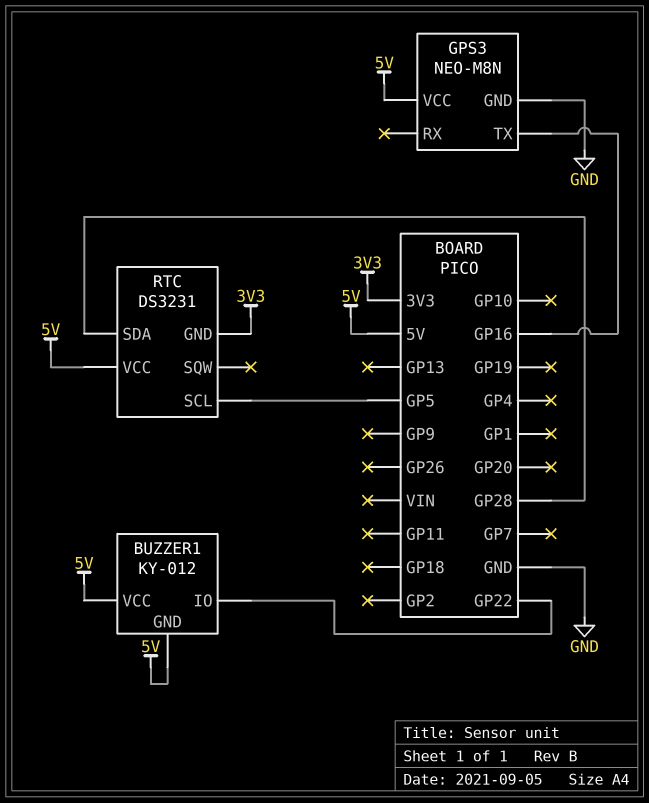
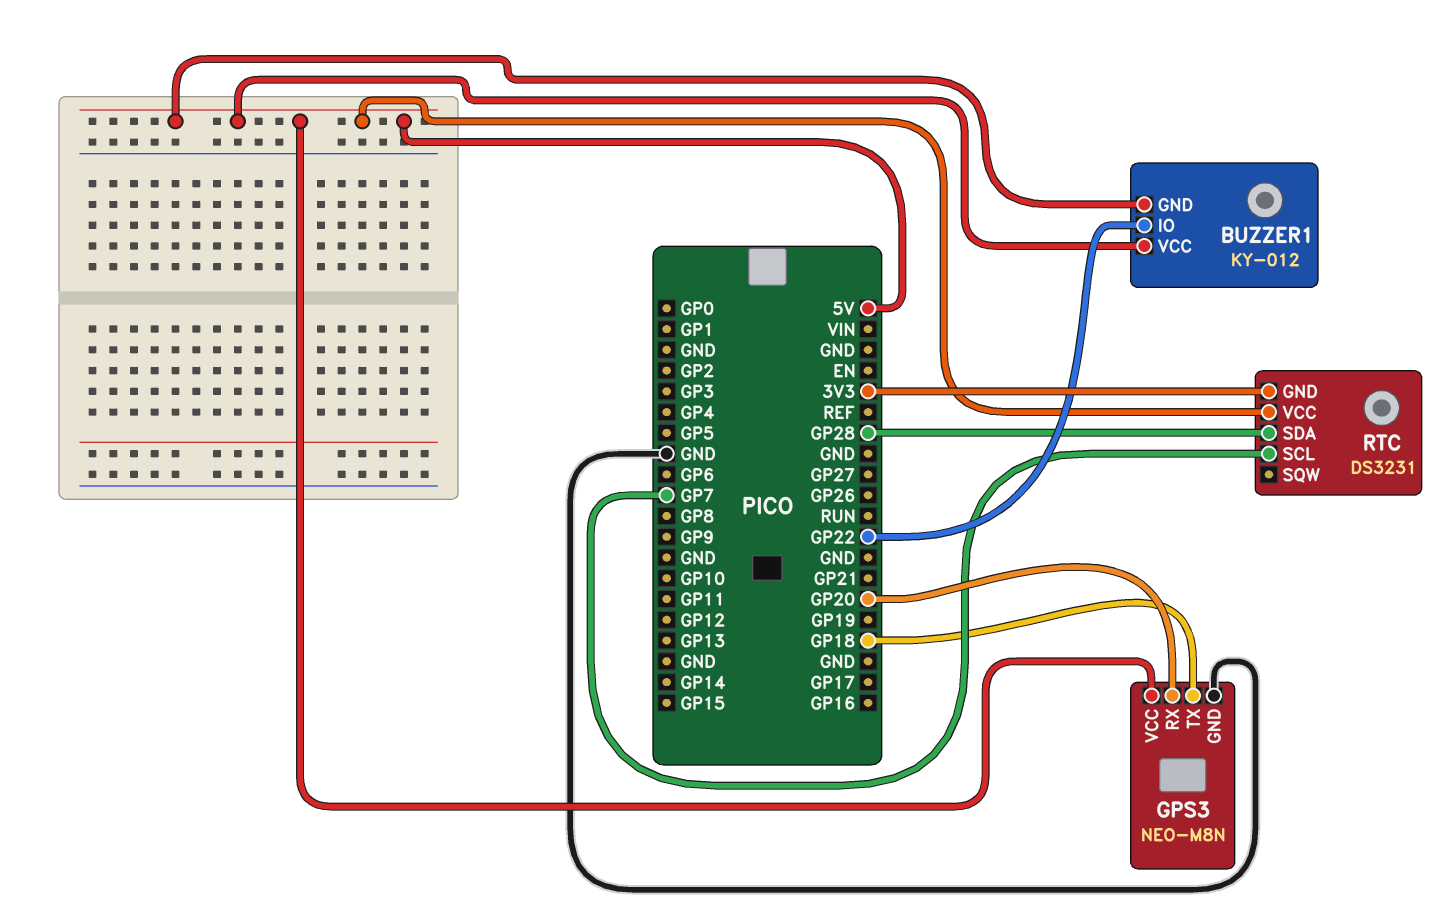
GPS3 pin RX: none -> GP20
GPS3 pin TX: GP16 -> GP18
RTC pin SCL: GP5 -> GP7

